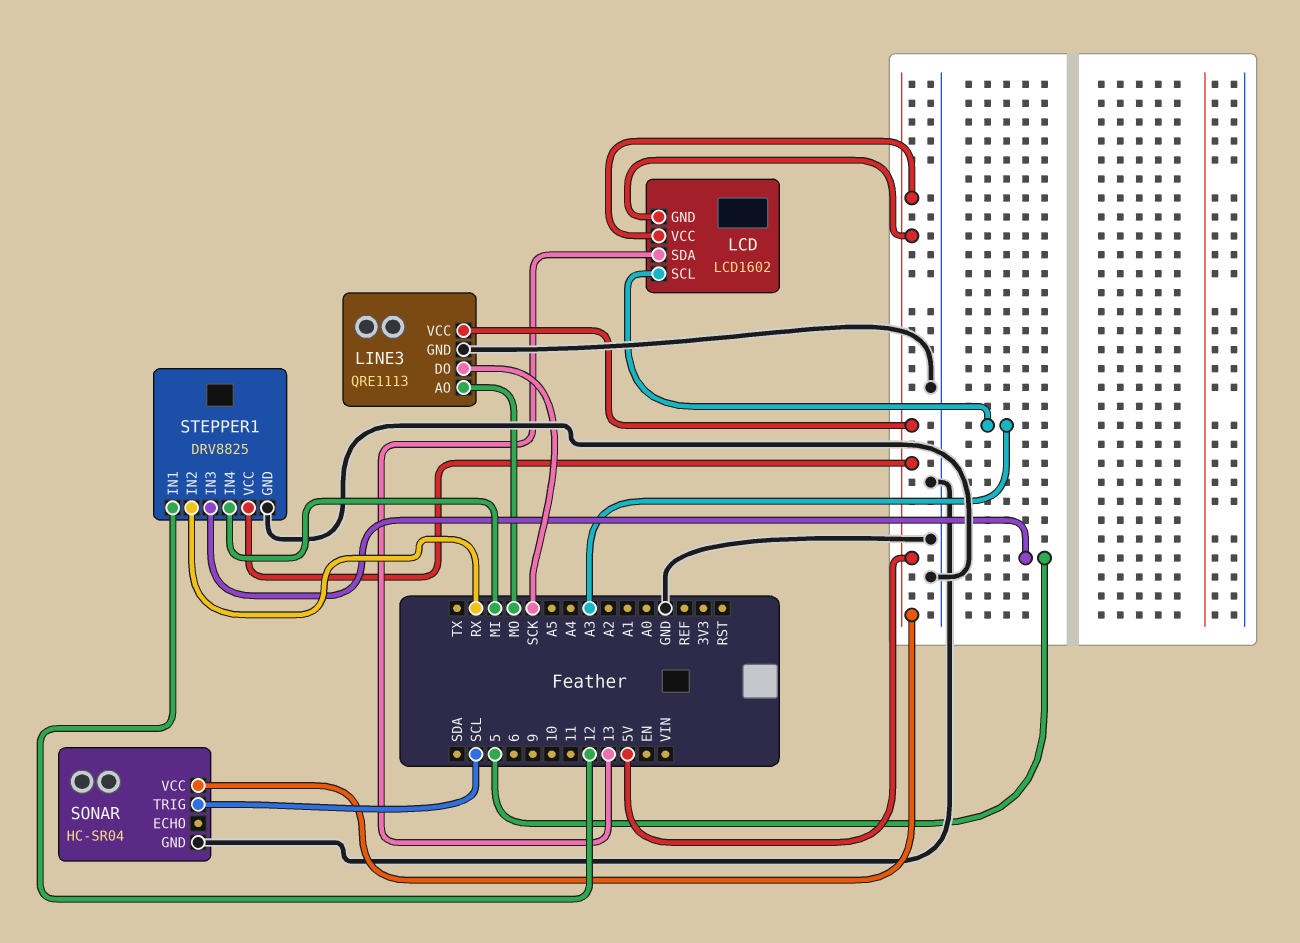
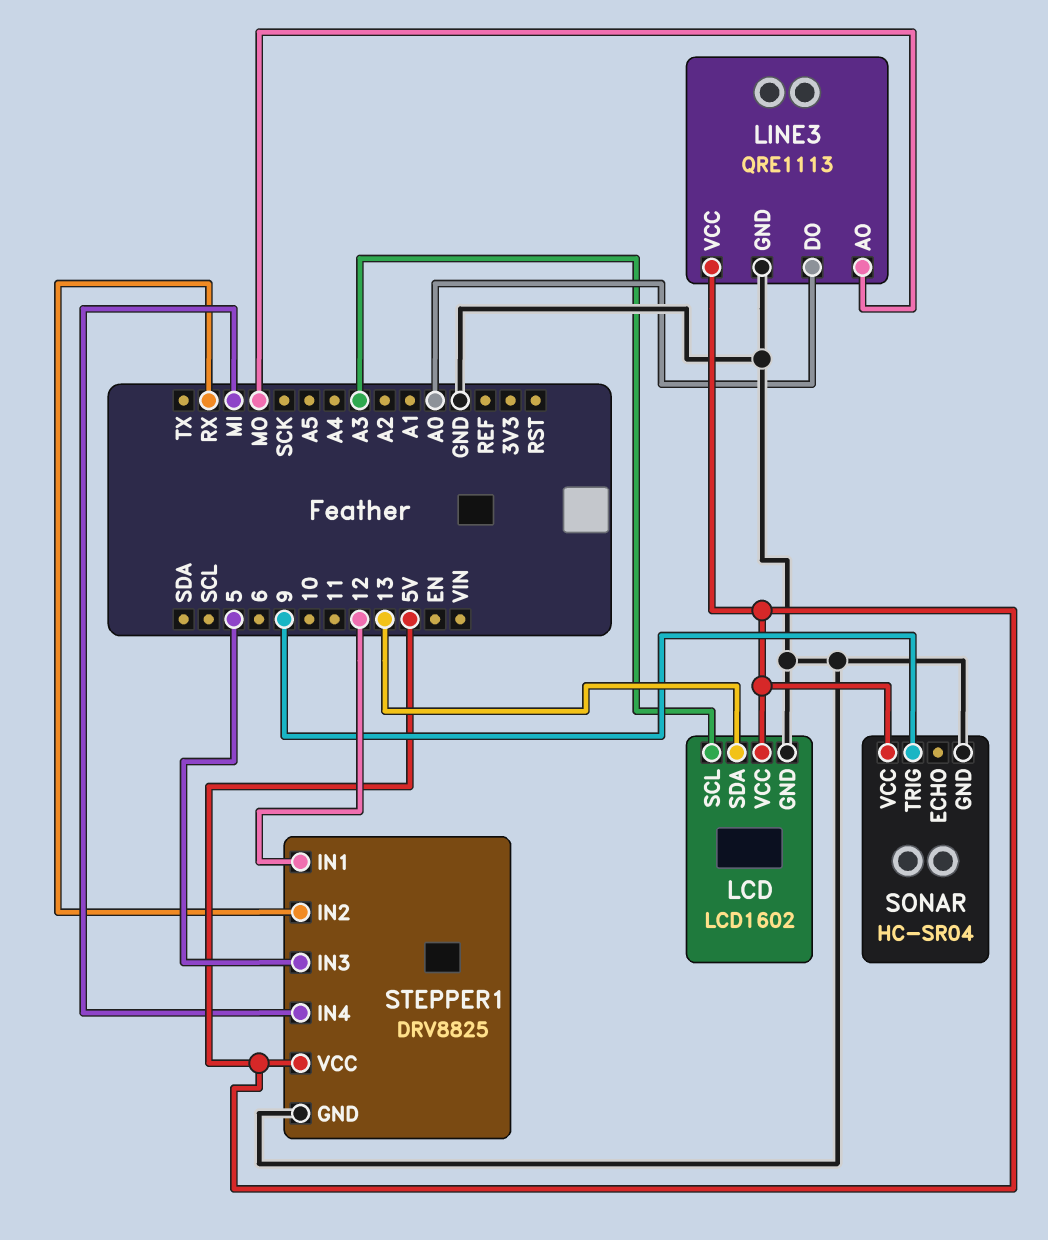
LCD pin GND: 5V -> GND
LINE3 pin DO: SCK -> A0
SONAR pin TRIG: SCL -> 9

